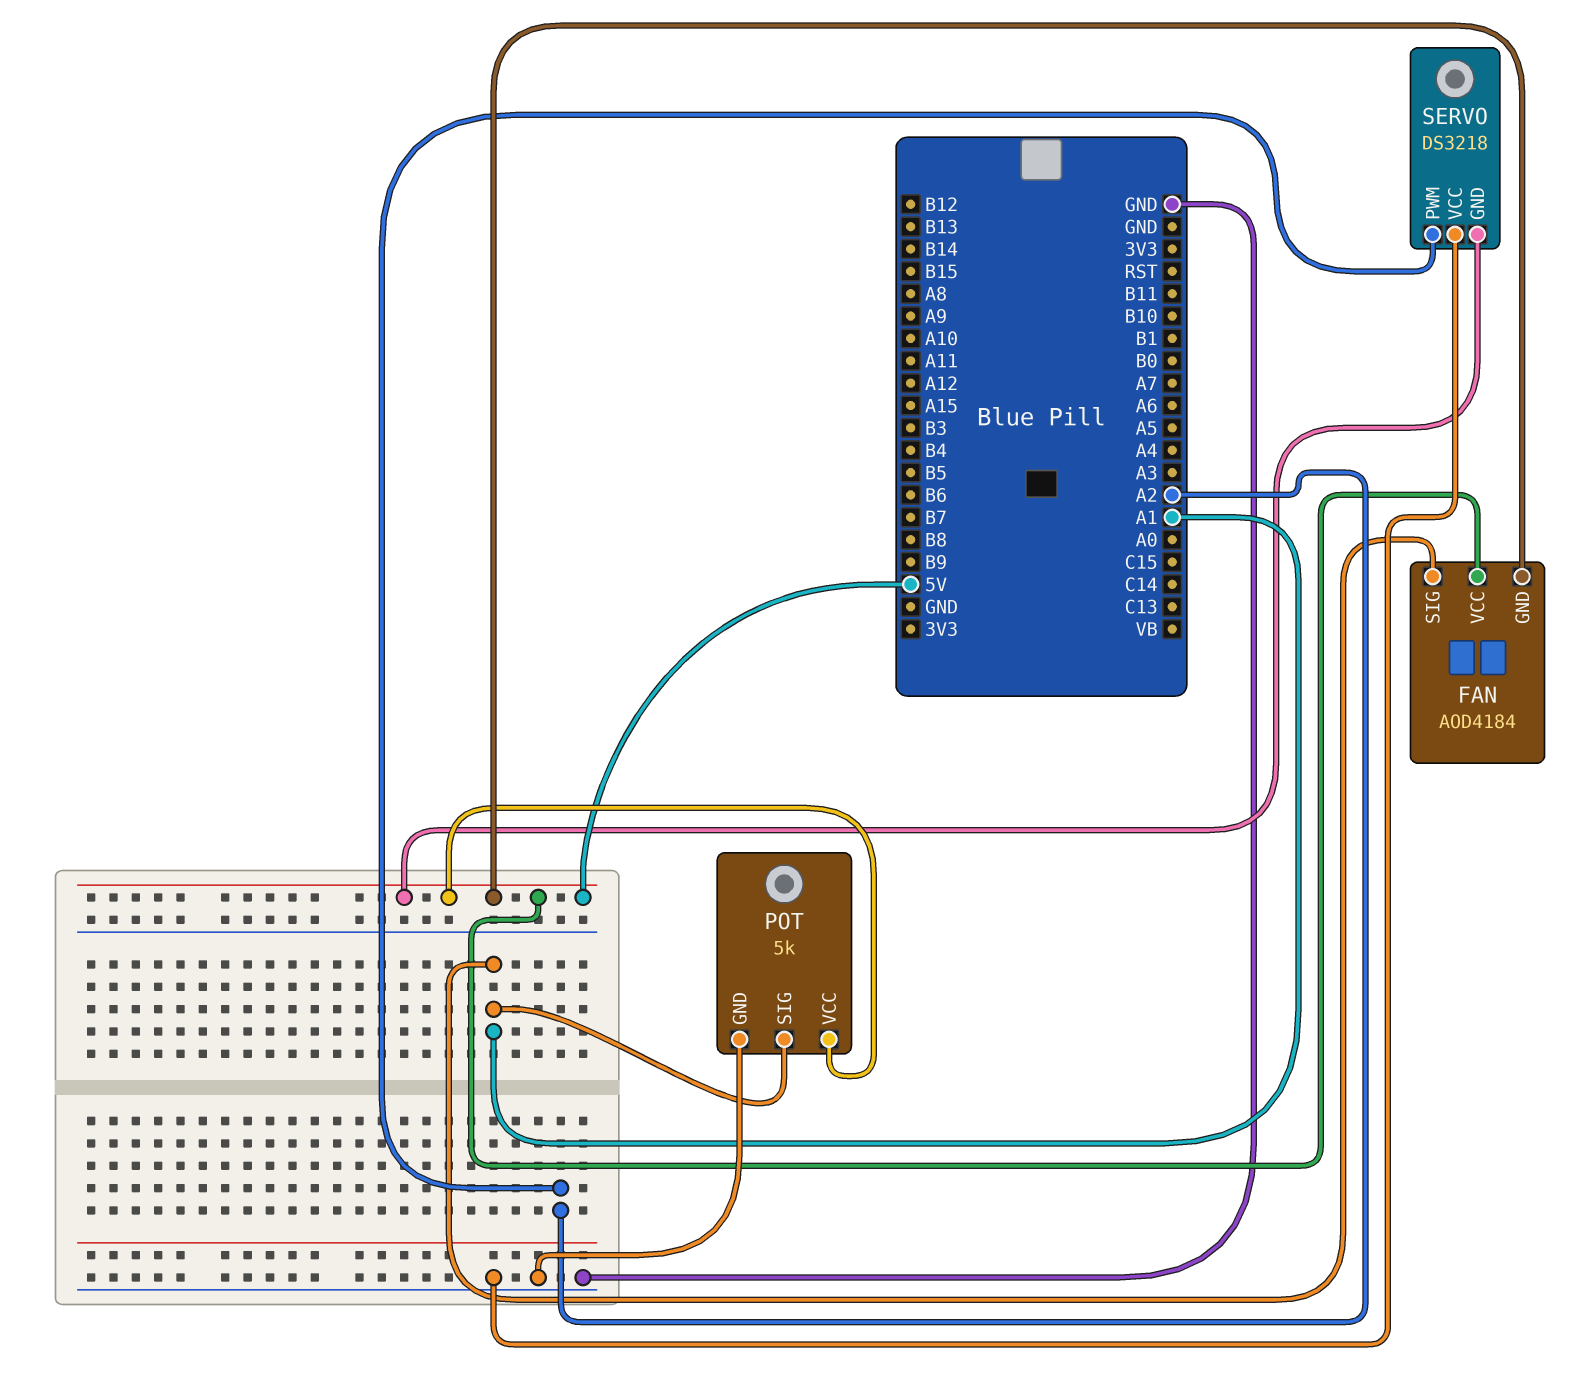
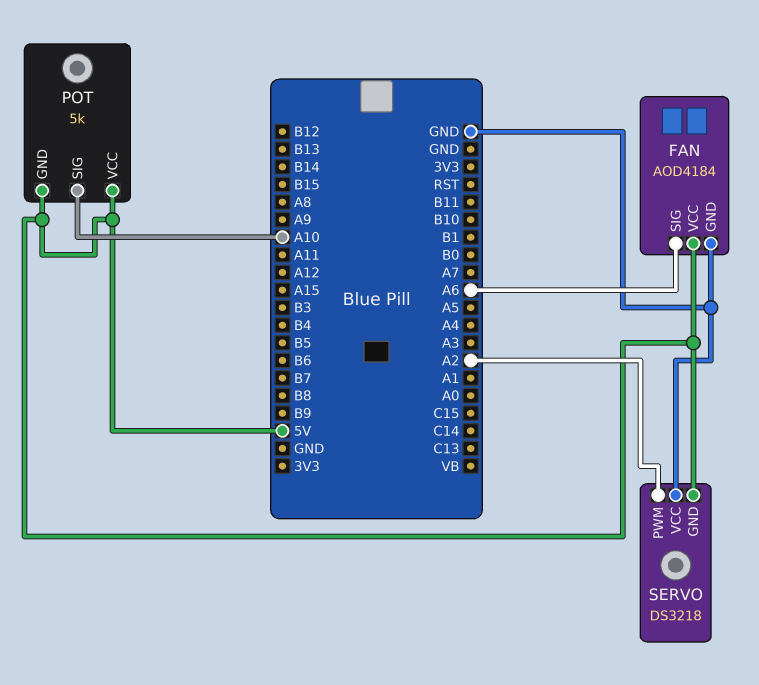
FAN pin GND: 5V -> GND
FAN pin SIG: A1 -> A6
POT pin GND: GND -> 5V
POT pin SIG: A1 -> A10

